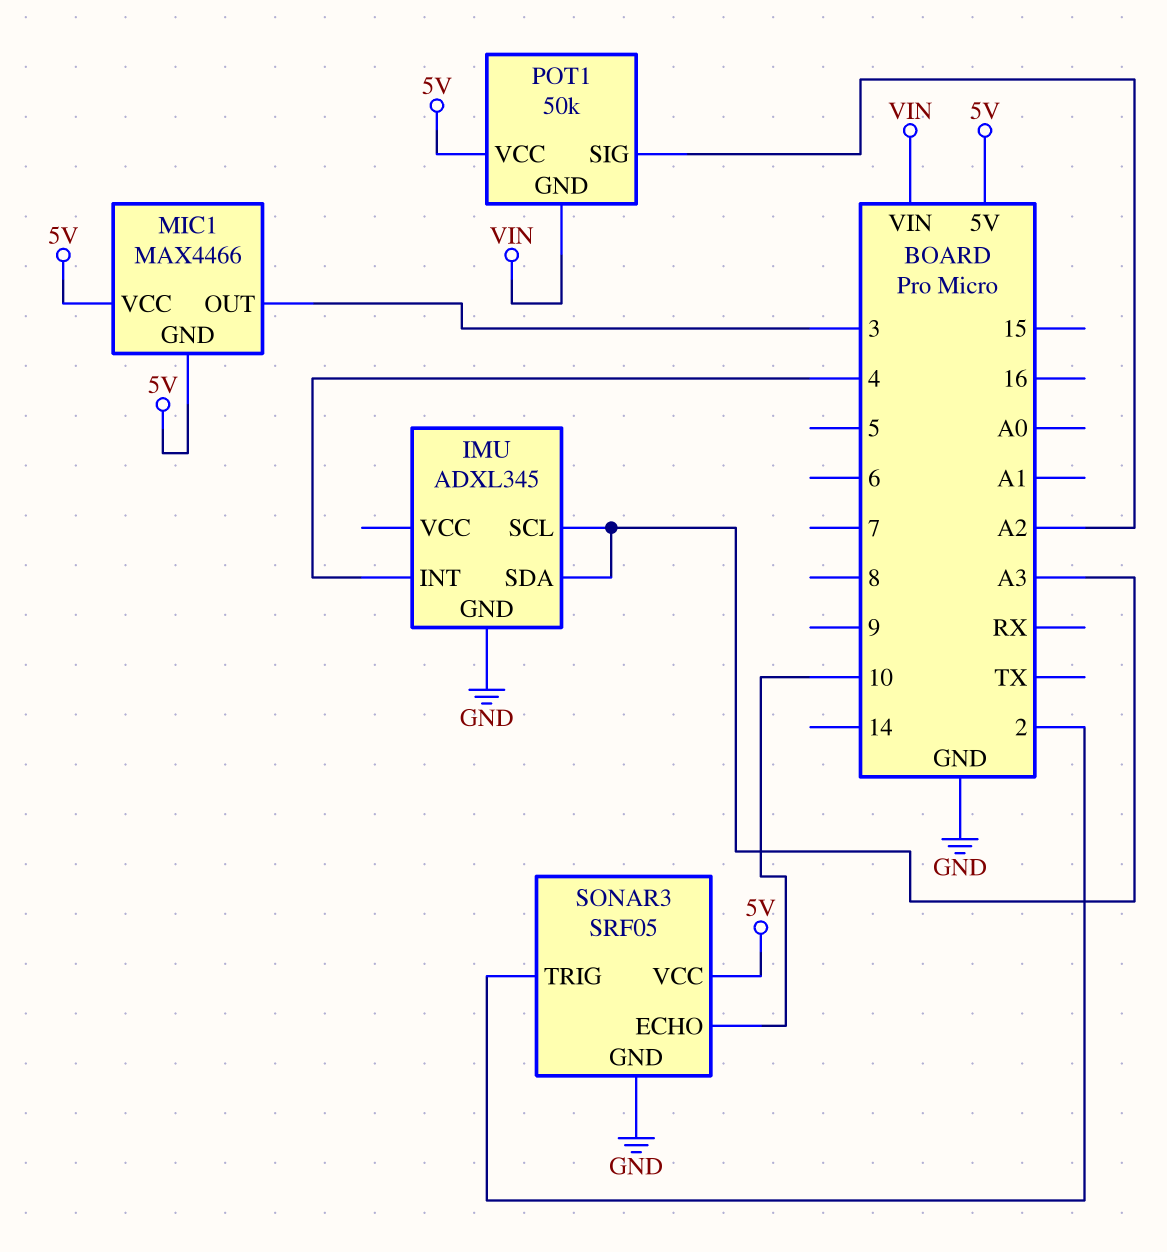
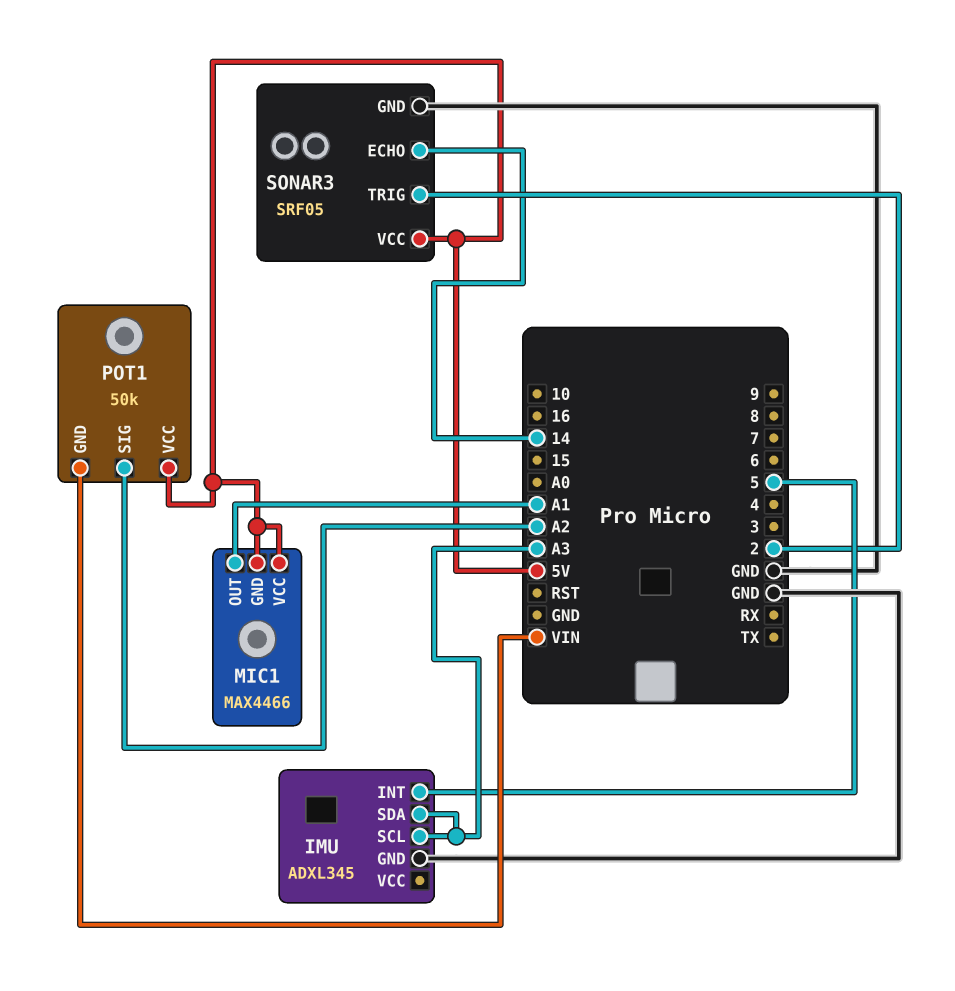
IMU pin INT: 4 -> 5
MIC1 pin OUT: 3 -> A1
SONAR3 pin ECHO: 10 -> 14

